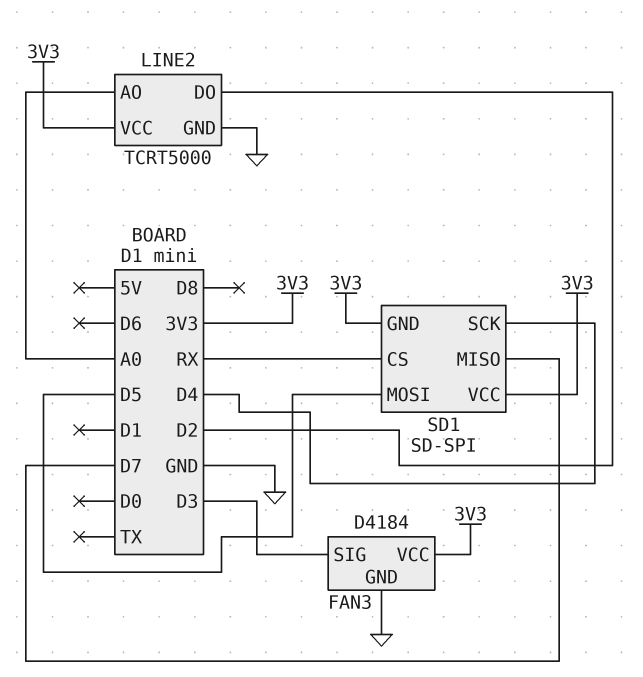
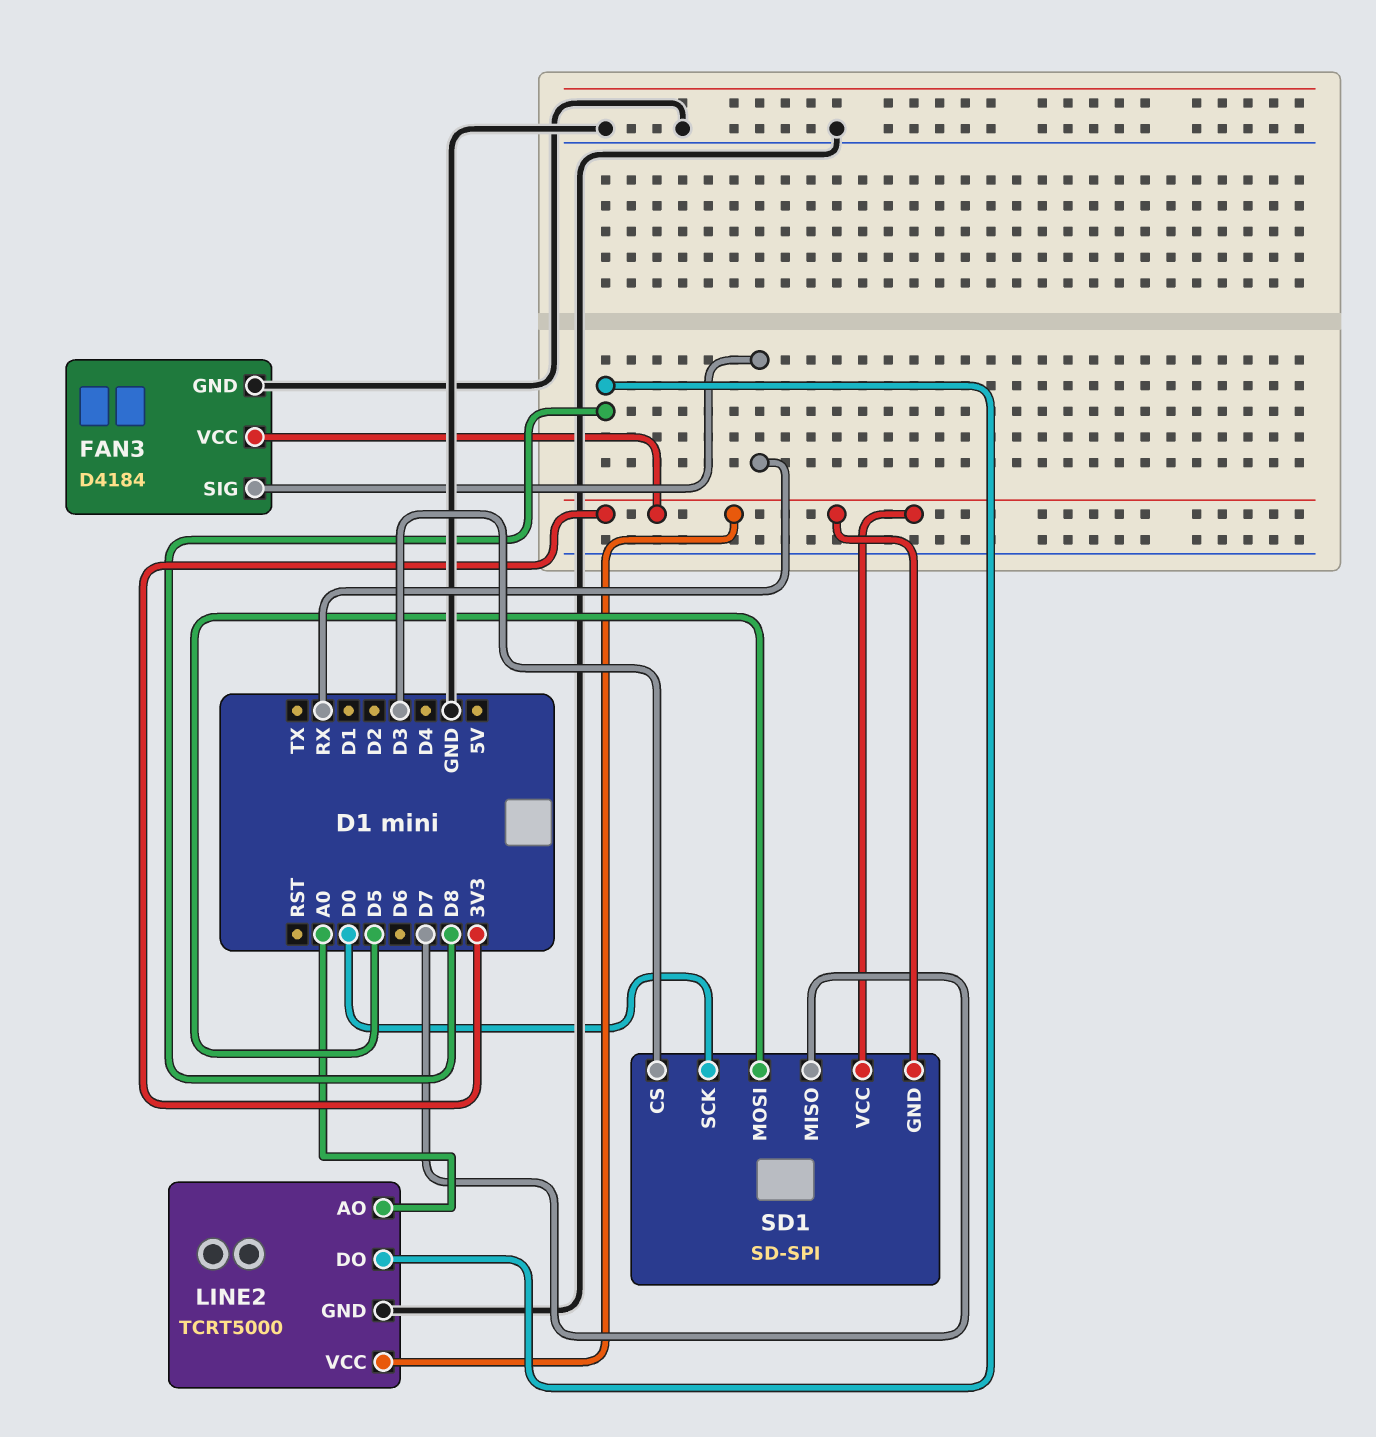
FAN3 pin SIG: D3 -> RX
LINE2 pin DO: D2 -> D8
SD1 pin CS: RX -> D3
SD1 pin SCK: D4 -> D0

